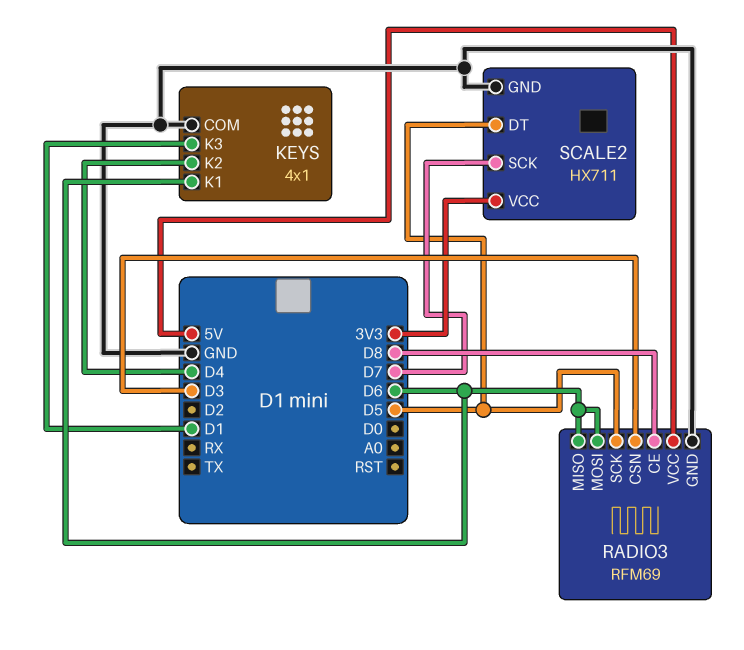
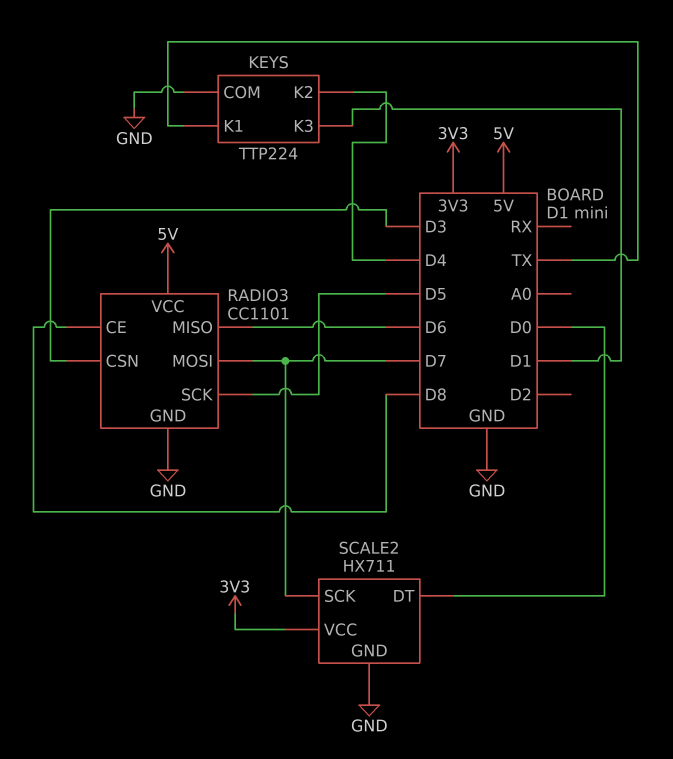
KEYS: 4x1 -> TTP224
KEYS pin K1: D6 -> TX
RADIO3: RFM69 -> CC1101
RADIO3 pin MOSI: D6 -> D7
SCALE2 pin DT: D5 -> D0

